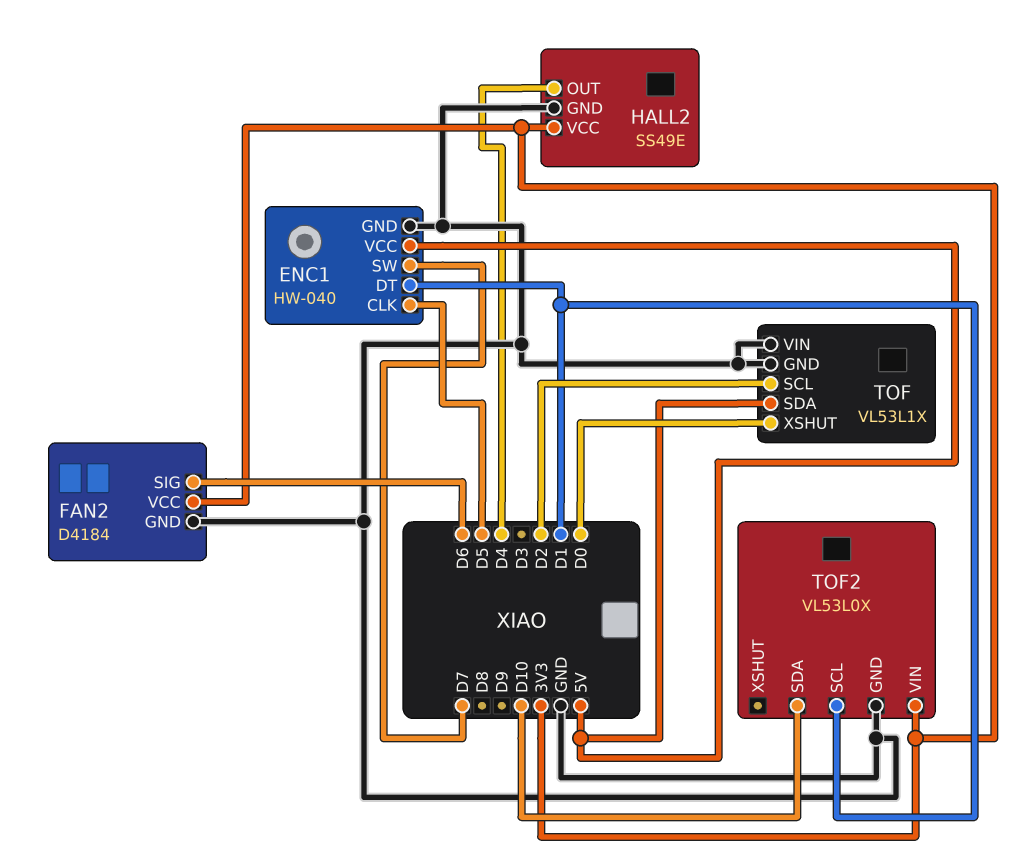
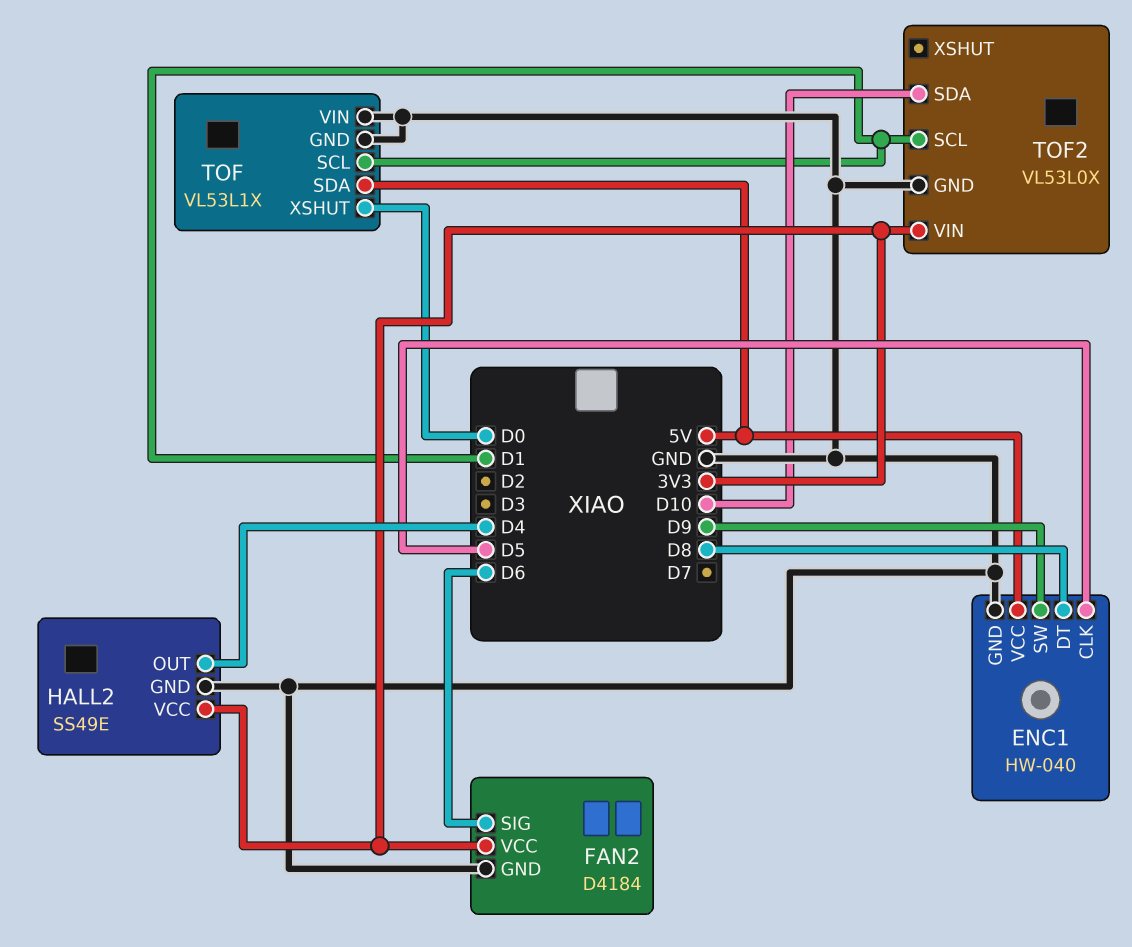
ENC1 pin DT: D1 -> D8
ENC1 pin SW: D7 -> D9
TOF pin SCL: D2 -> D1

